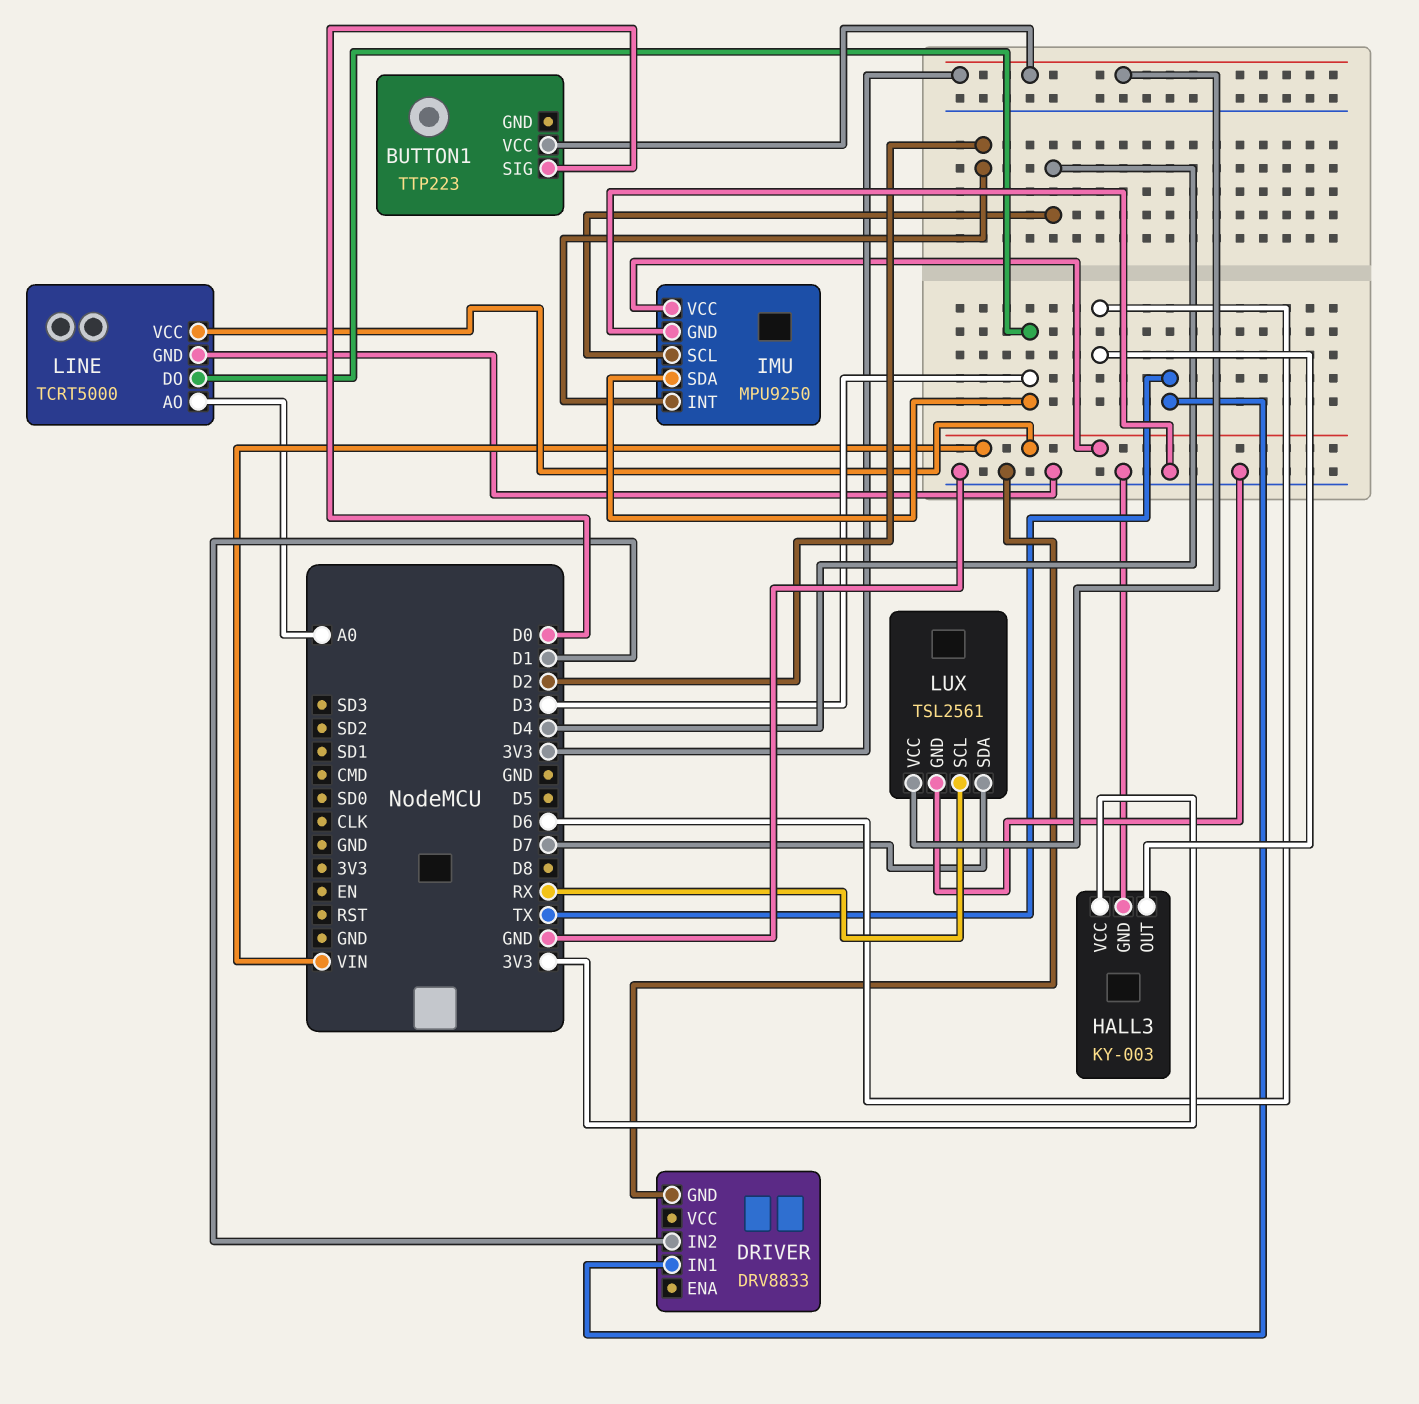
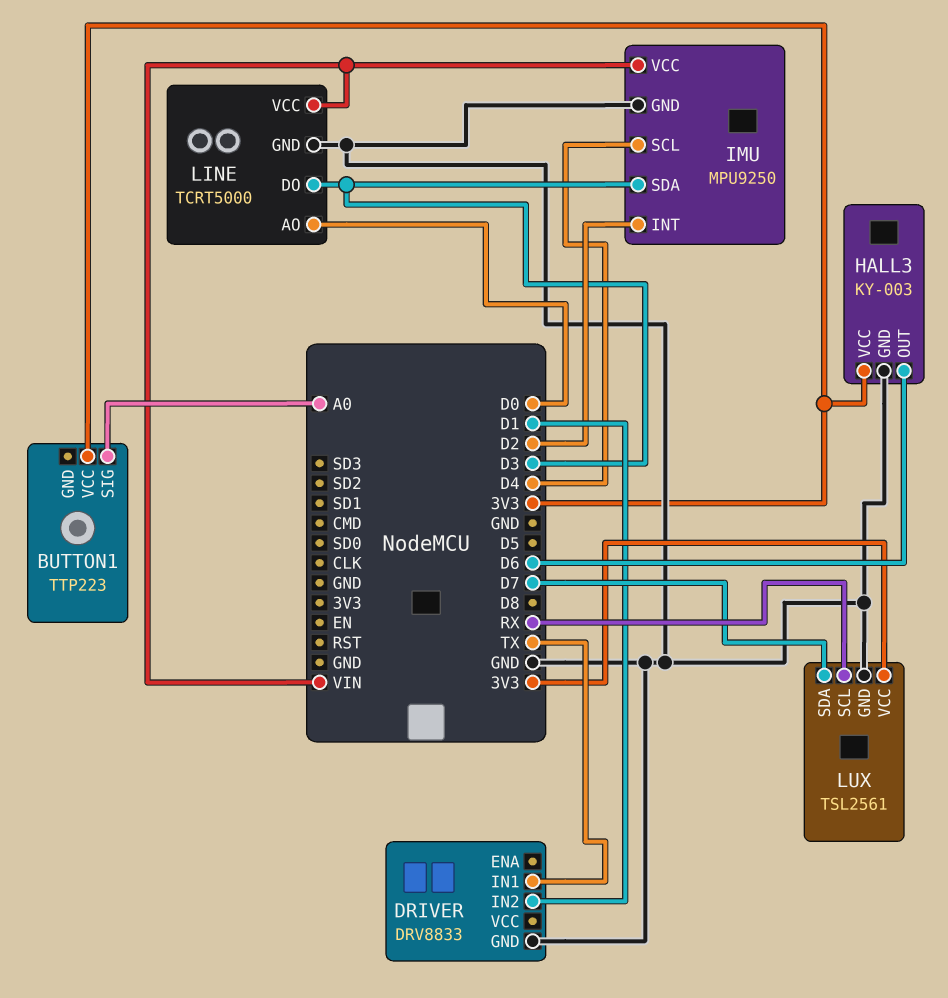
BUTTON1 pin SIG: D0 -> A0
LINE pin AO: A0 -> D0

